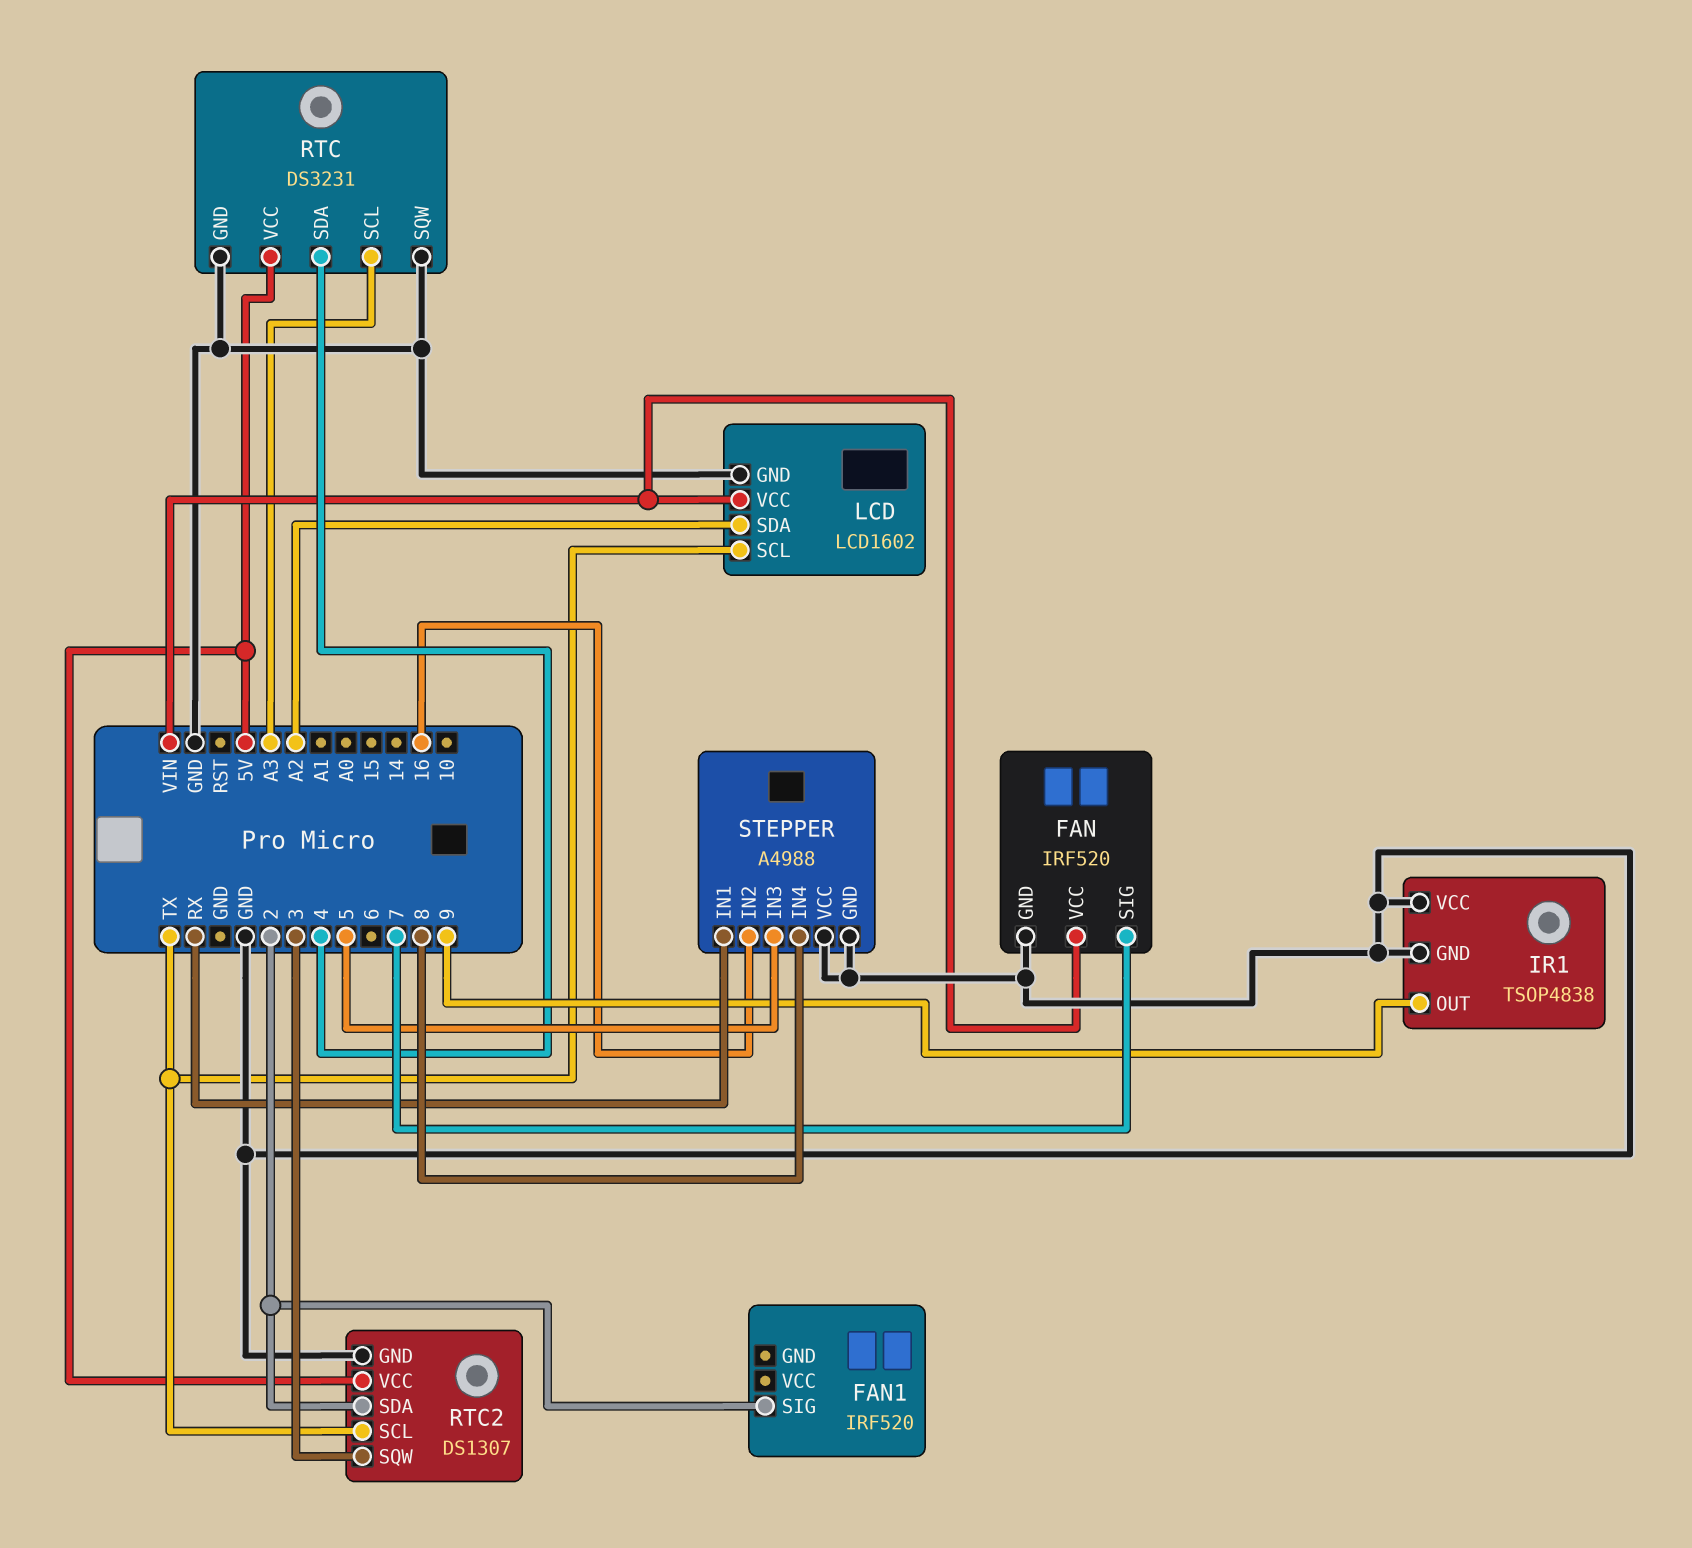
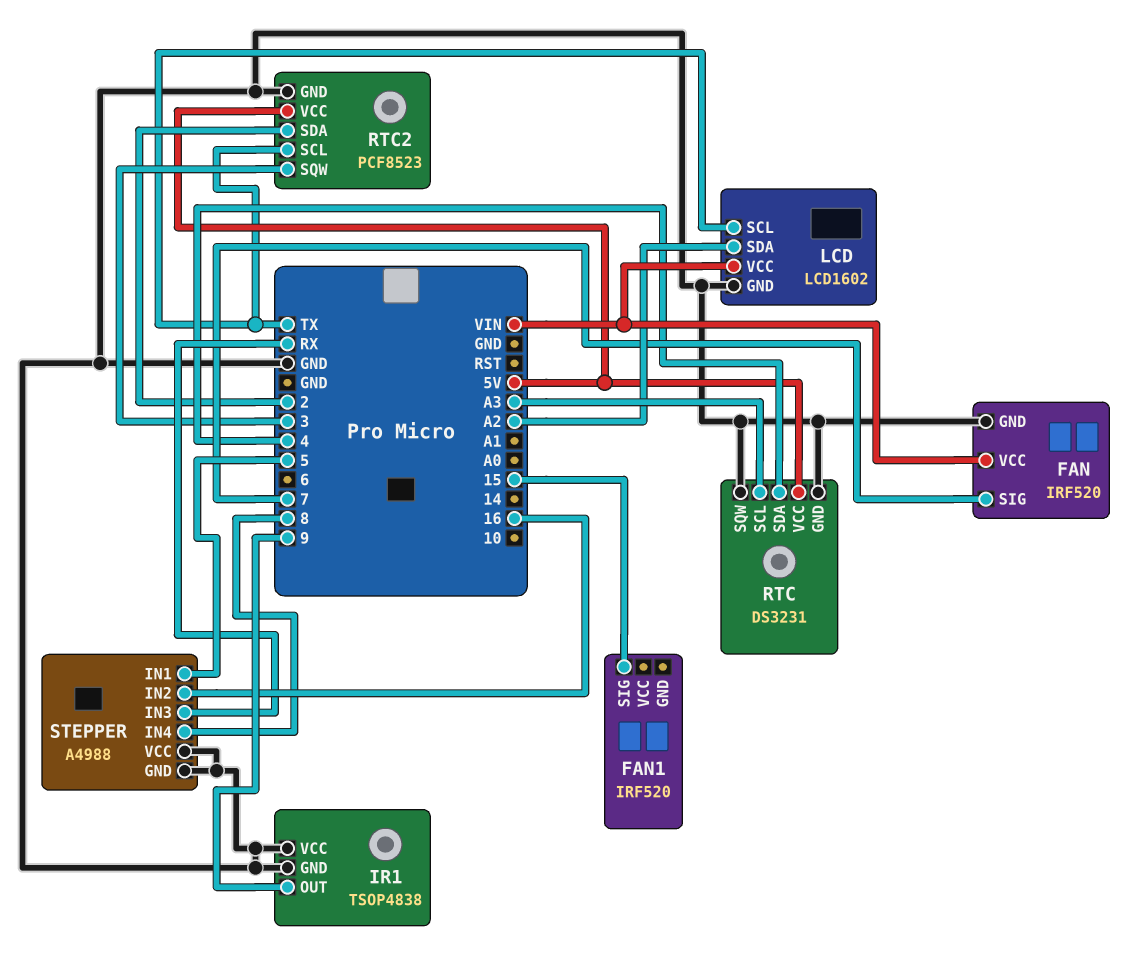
FAN1 pin SIG: 2 -> 15
RTC2: DS1307 -> PCF8523
STEPPER pin IN1: RX -> 5
STEPPER pin IN3: 5 -> RX

